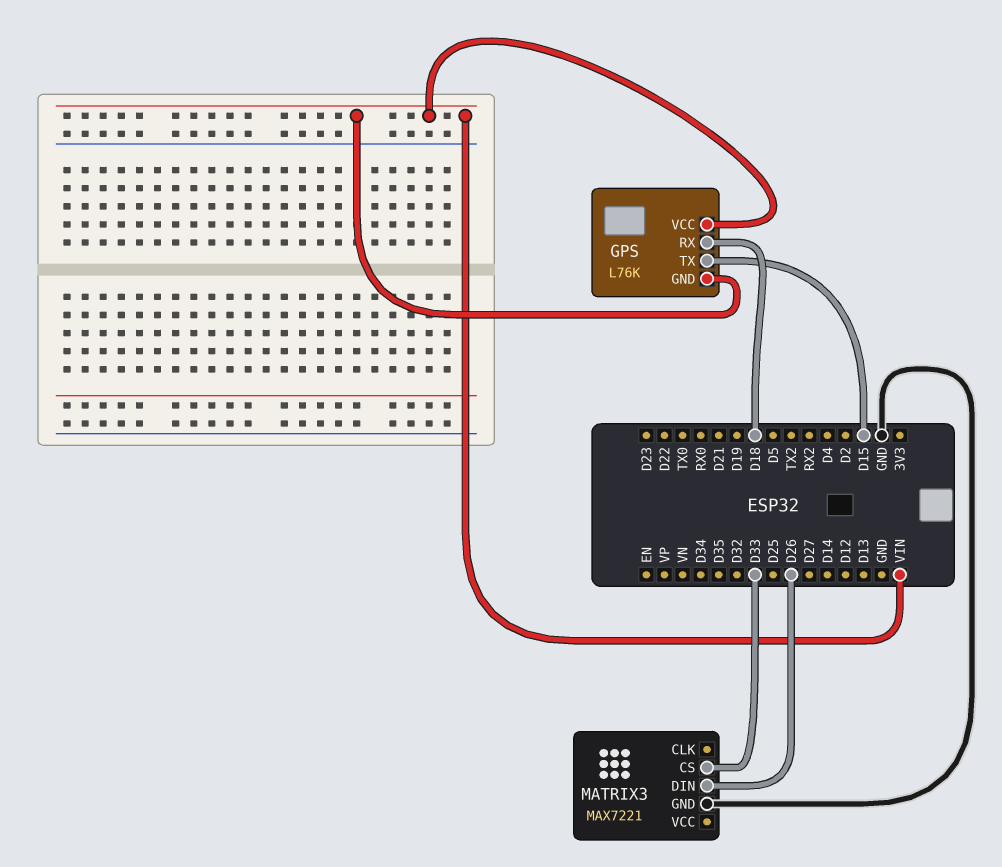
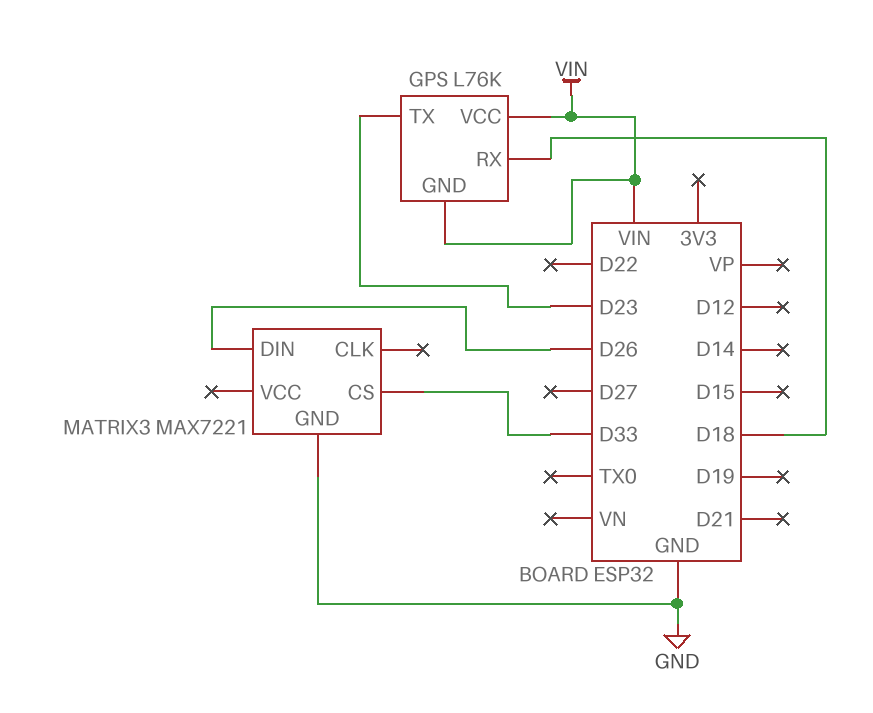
GPS pin TX: D15 -> D23

